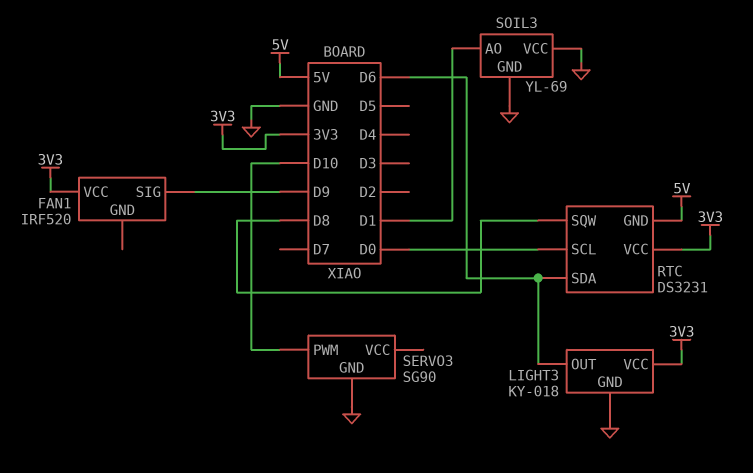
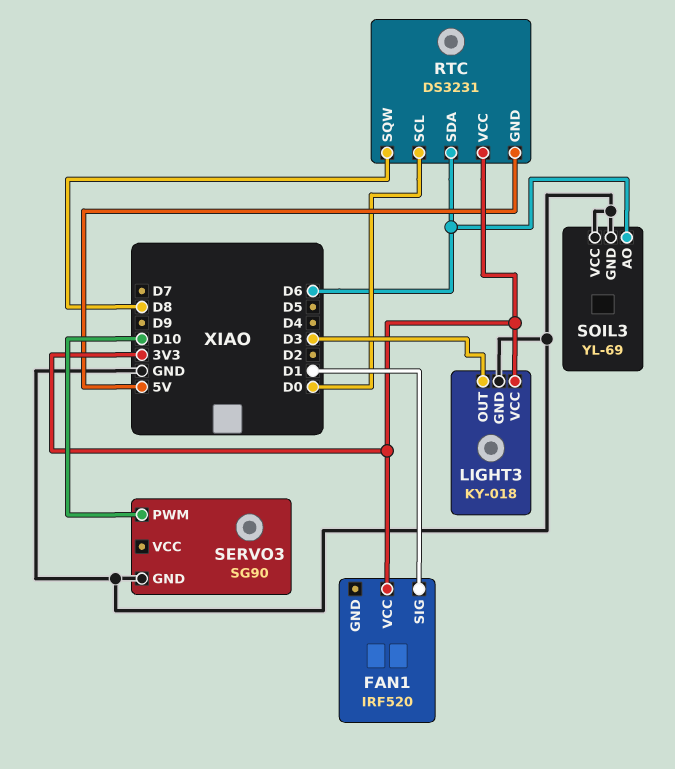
FAN1 pin SIG: D9 -> D1
LIGHT3 pin OUT: D6 -> D3
SOIL3 pin AO: D1 -> D6

